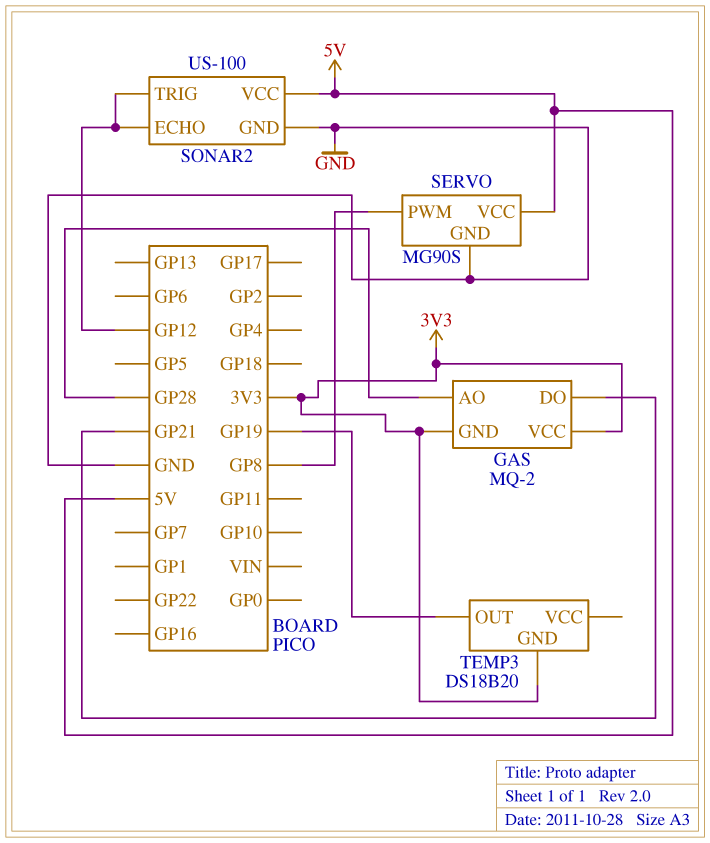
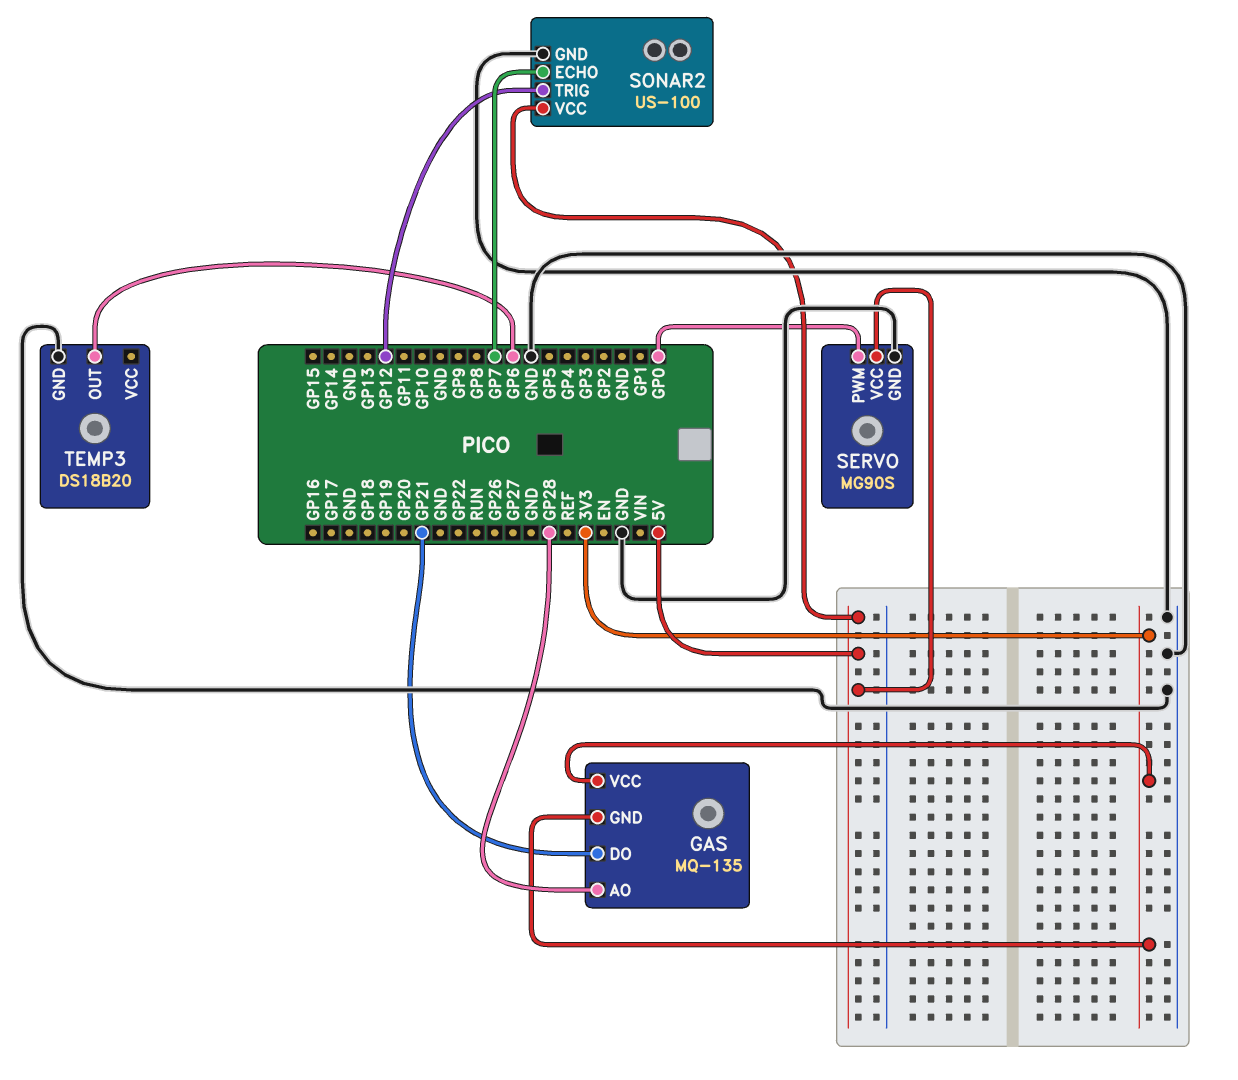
GAS: MQ-2 -> MQ-135
SERVO pin PWM: GP8 -> GP0
SONAR2 pin ECHO: GP12 -> GP7
TEMP3 pin GND: 3V3 -> GND
TEMP3 pin OUT: GP19 -> GP6

